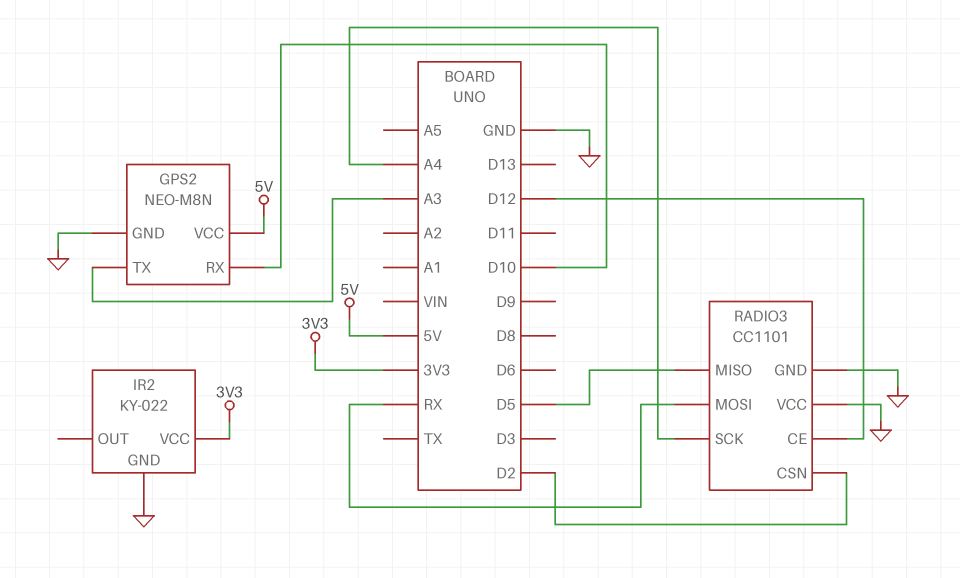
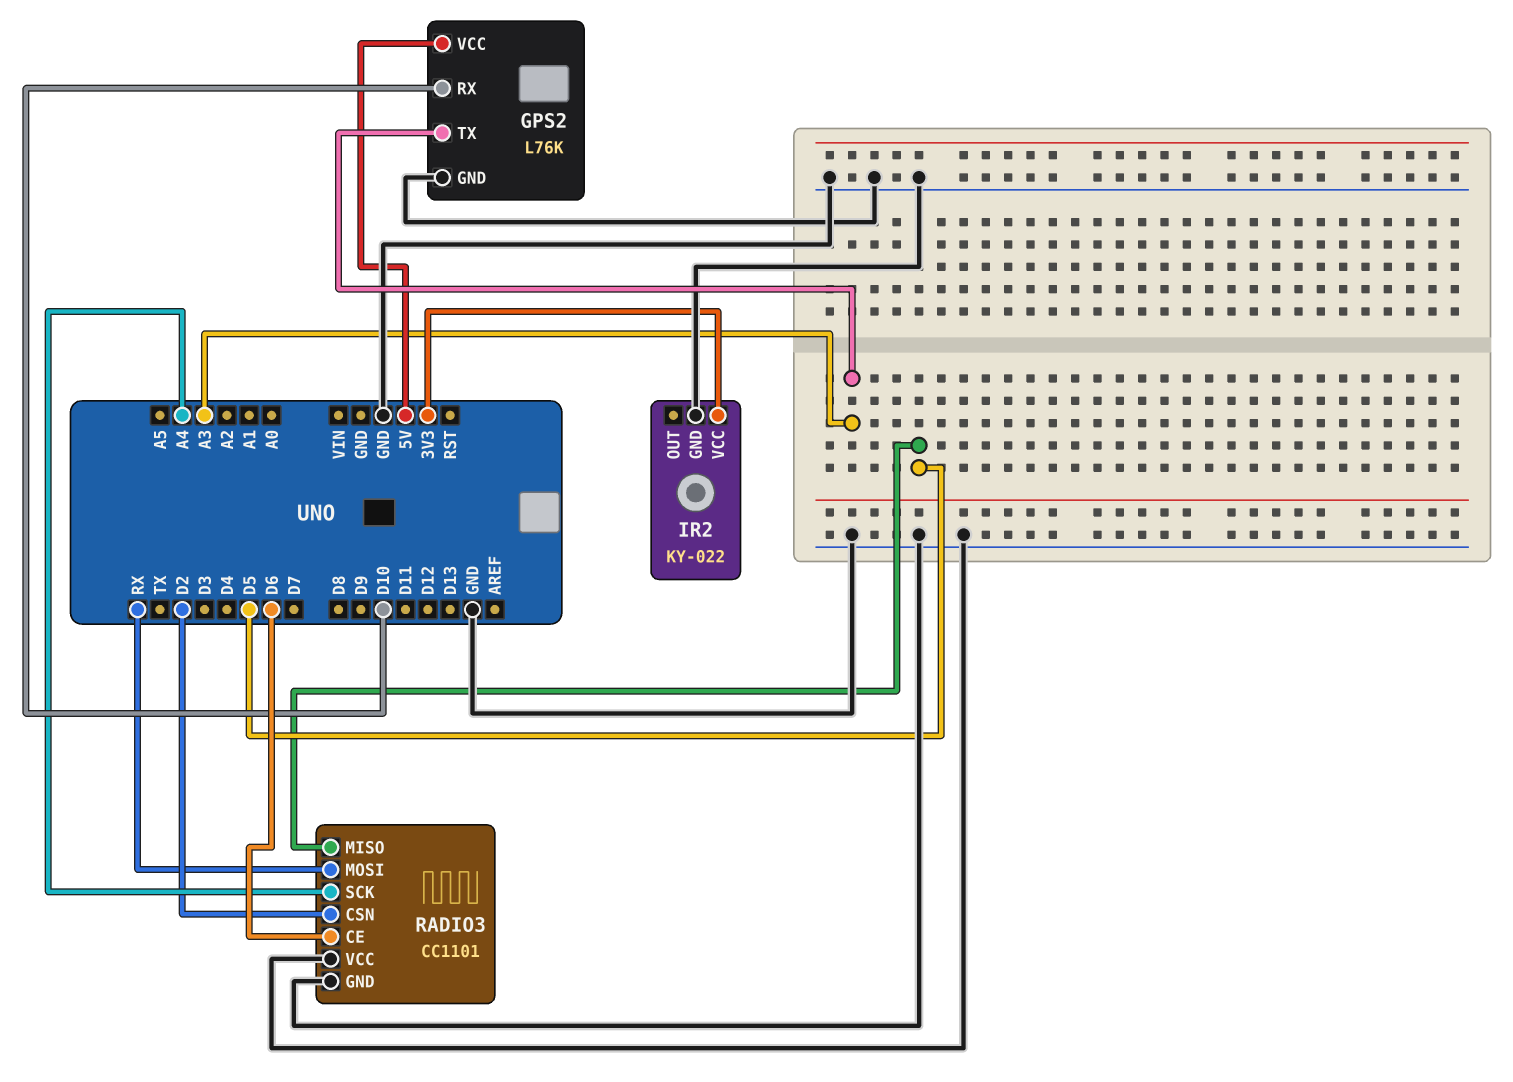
GPS2: NEO-M8N -> L76K
RADIO3 pin CE: D12 -> D6

